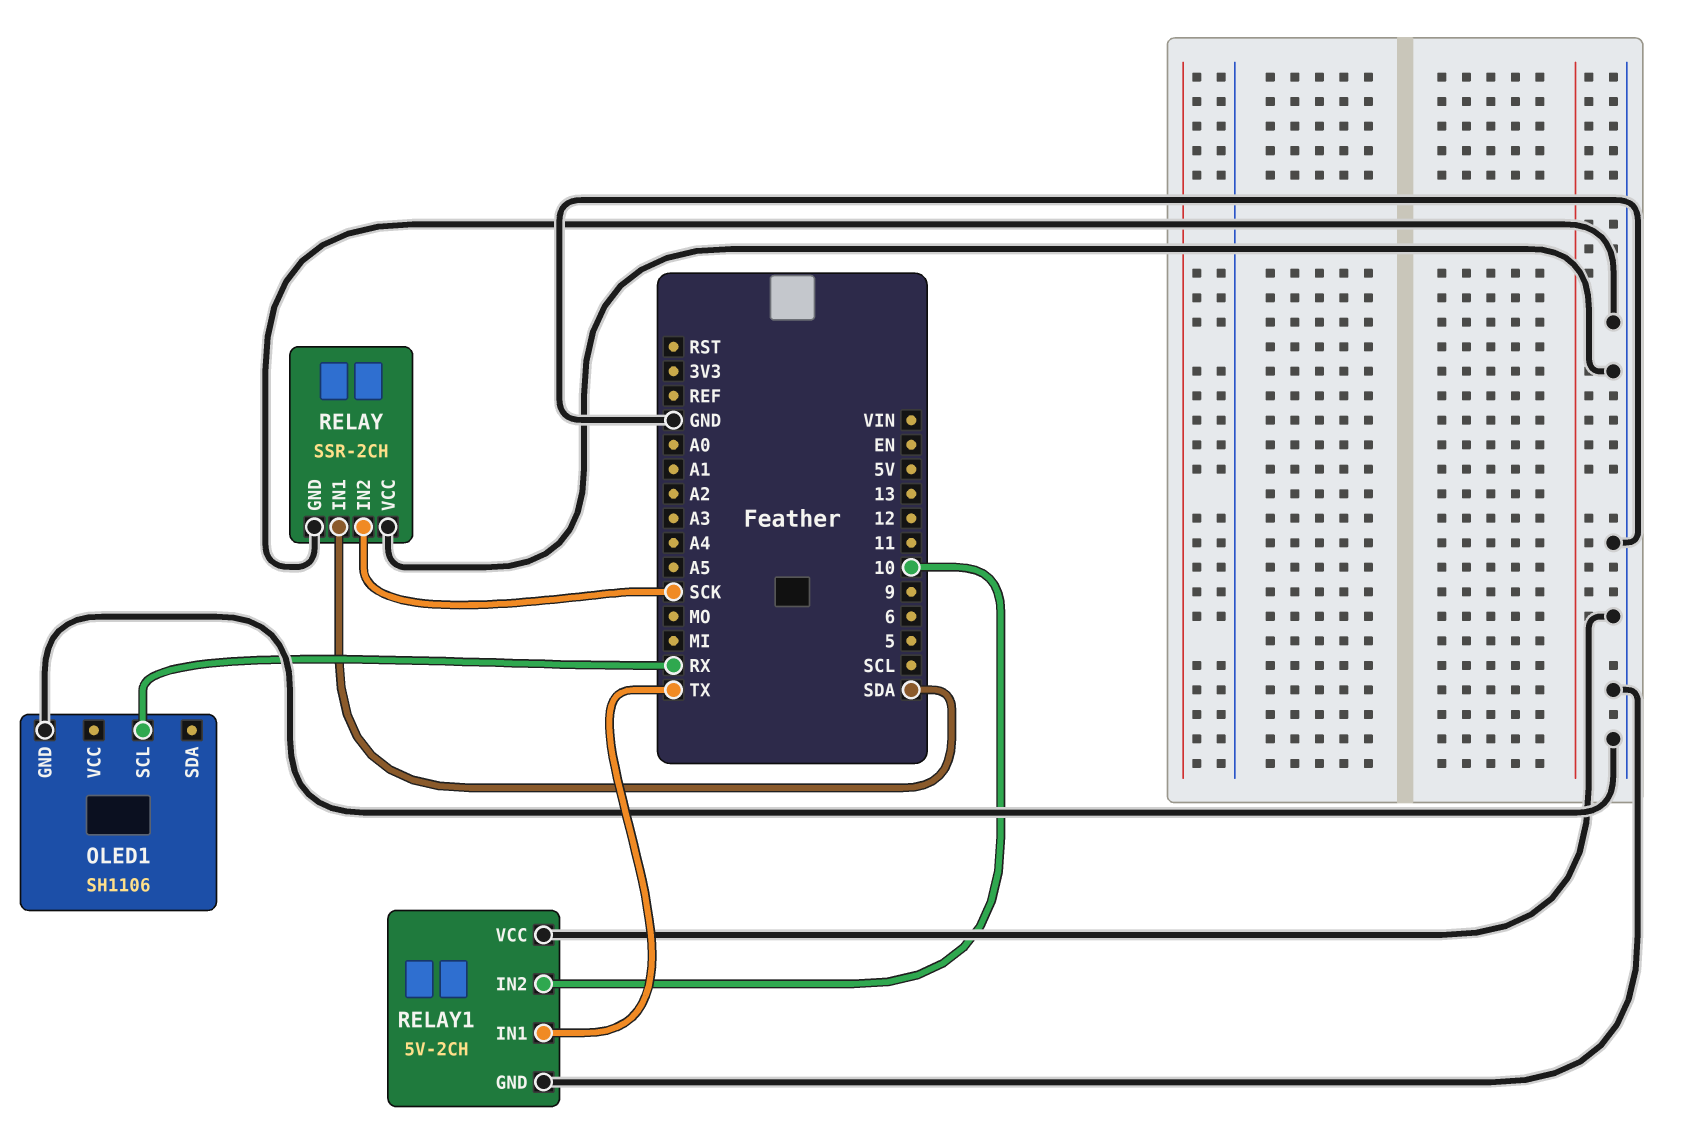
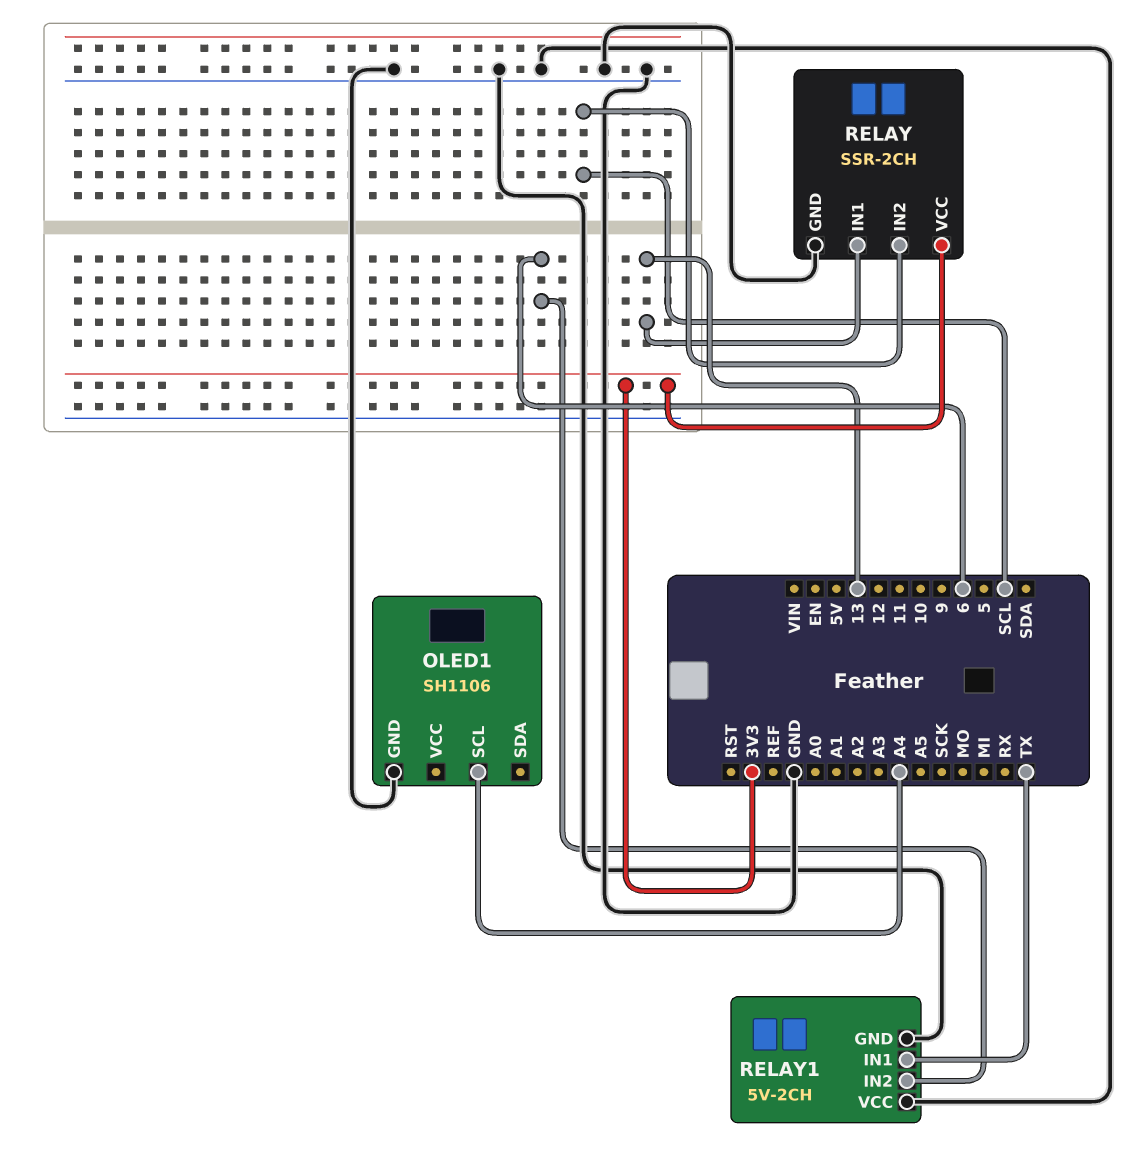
OLED1 pin SCL: RX -> A4
RELAY pin IN1: SDA -> 13
RELAY pin IN2: SCK -> SCL
RELAY pin VCC: GND -> 3V3
RELAY1 pin IN2: 10 -> 6

